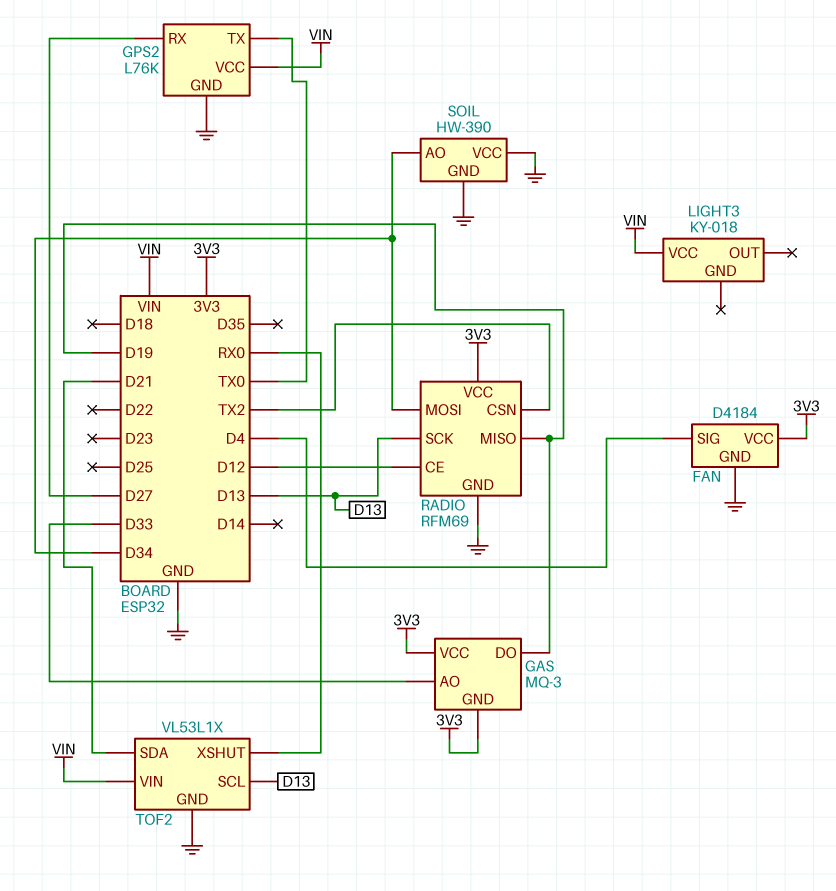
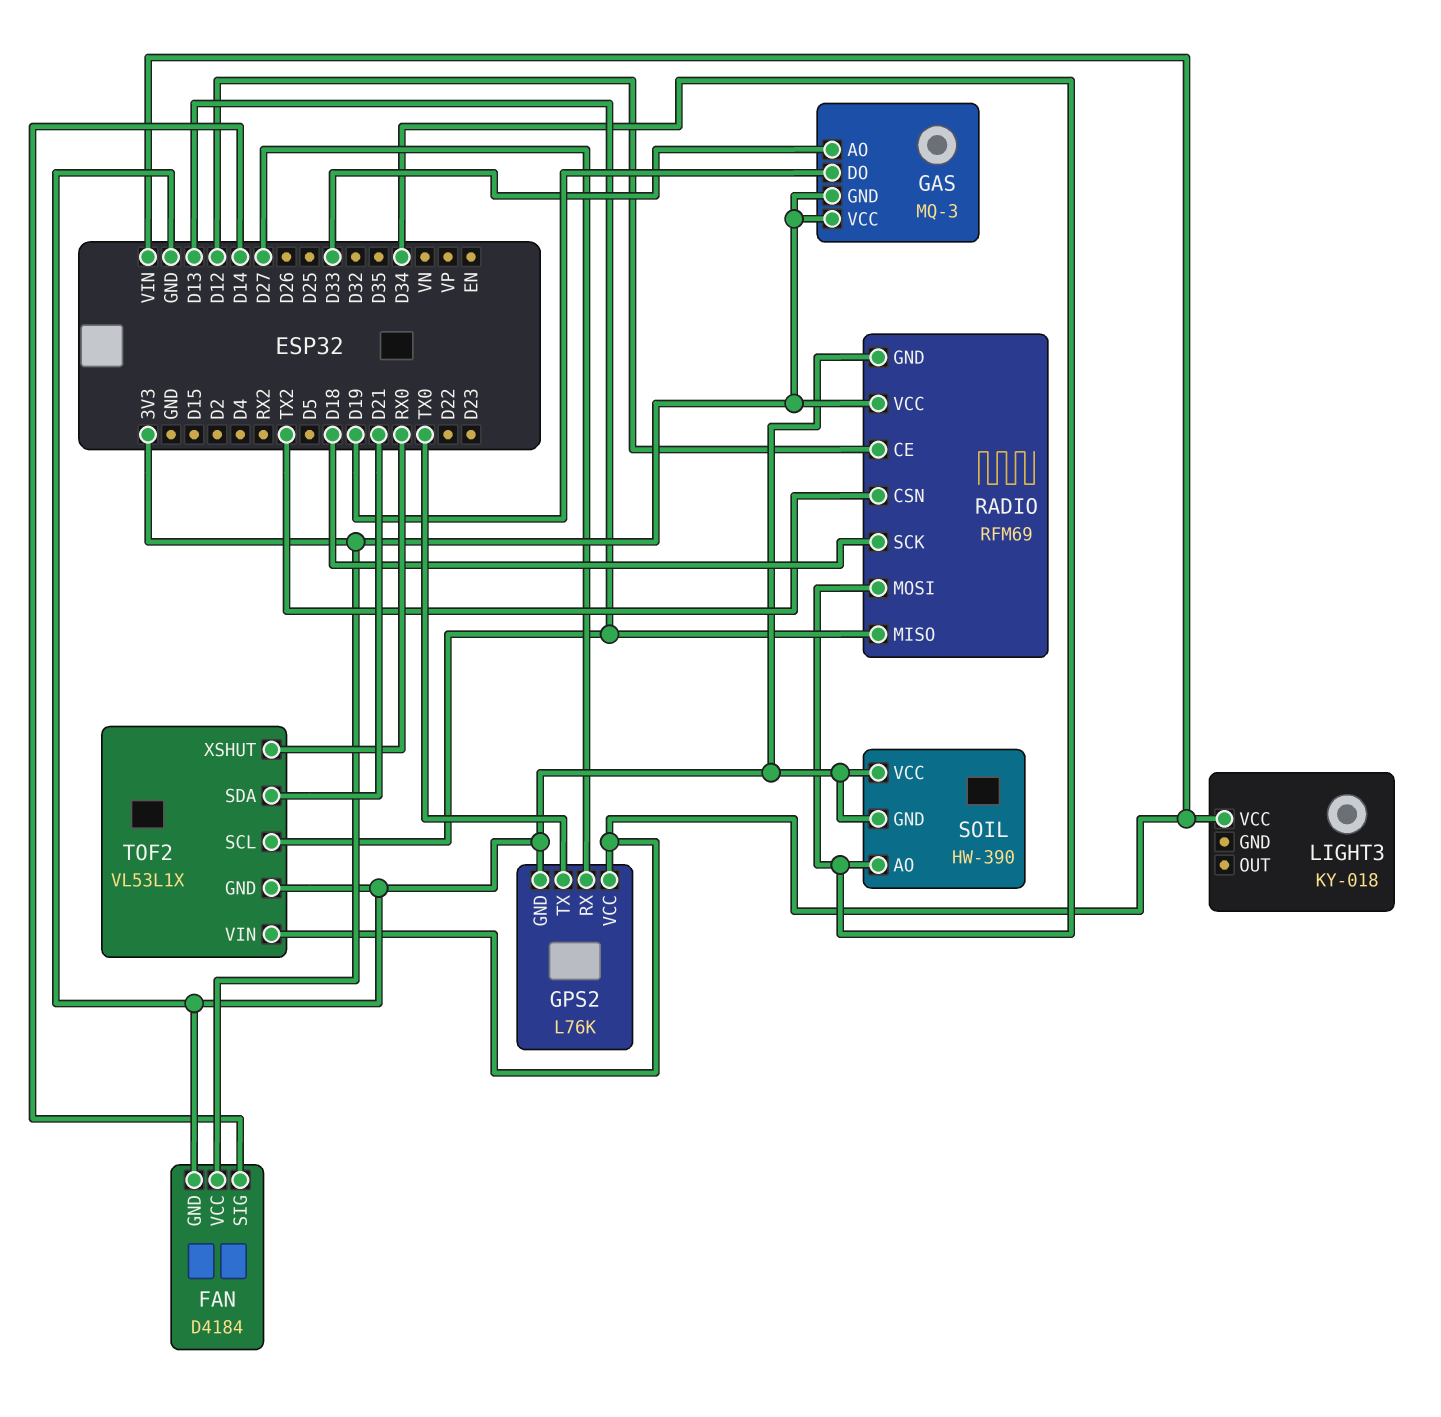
FAN pin SIG: D4 -> D14
RADIO pin MISO: D19 -> D13
RADIO pin SCK: D13 -> D18

